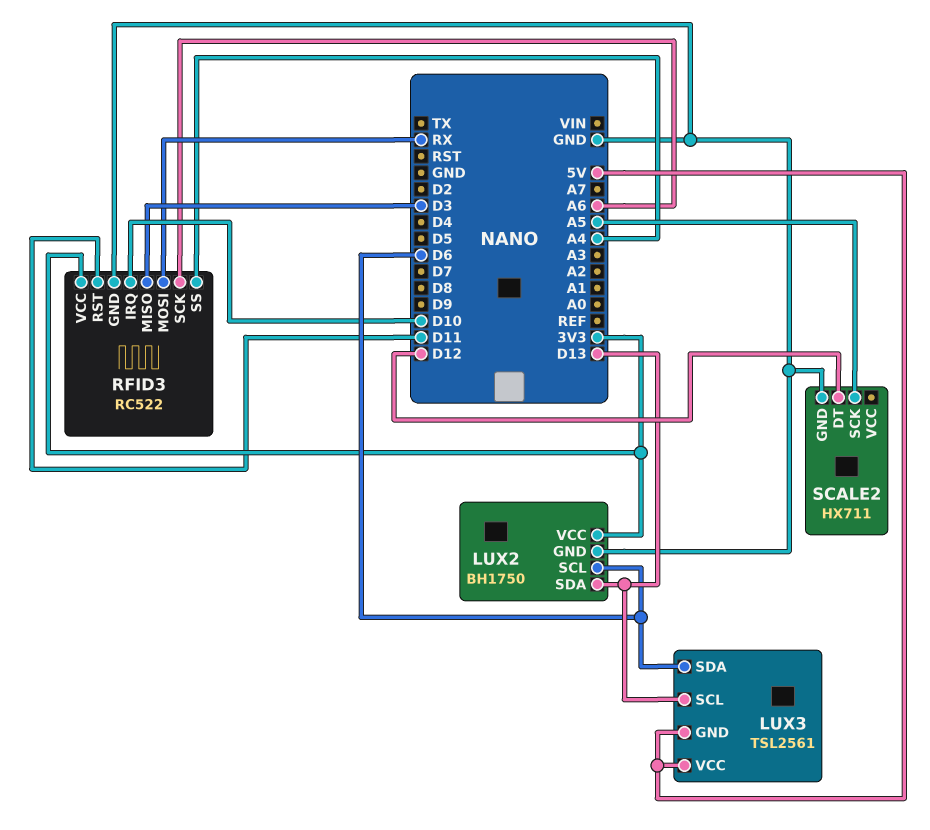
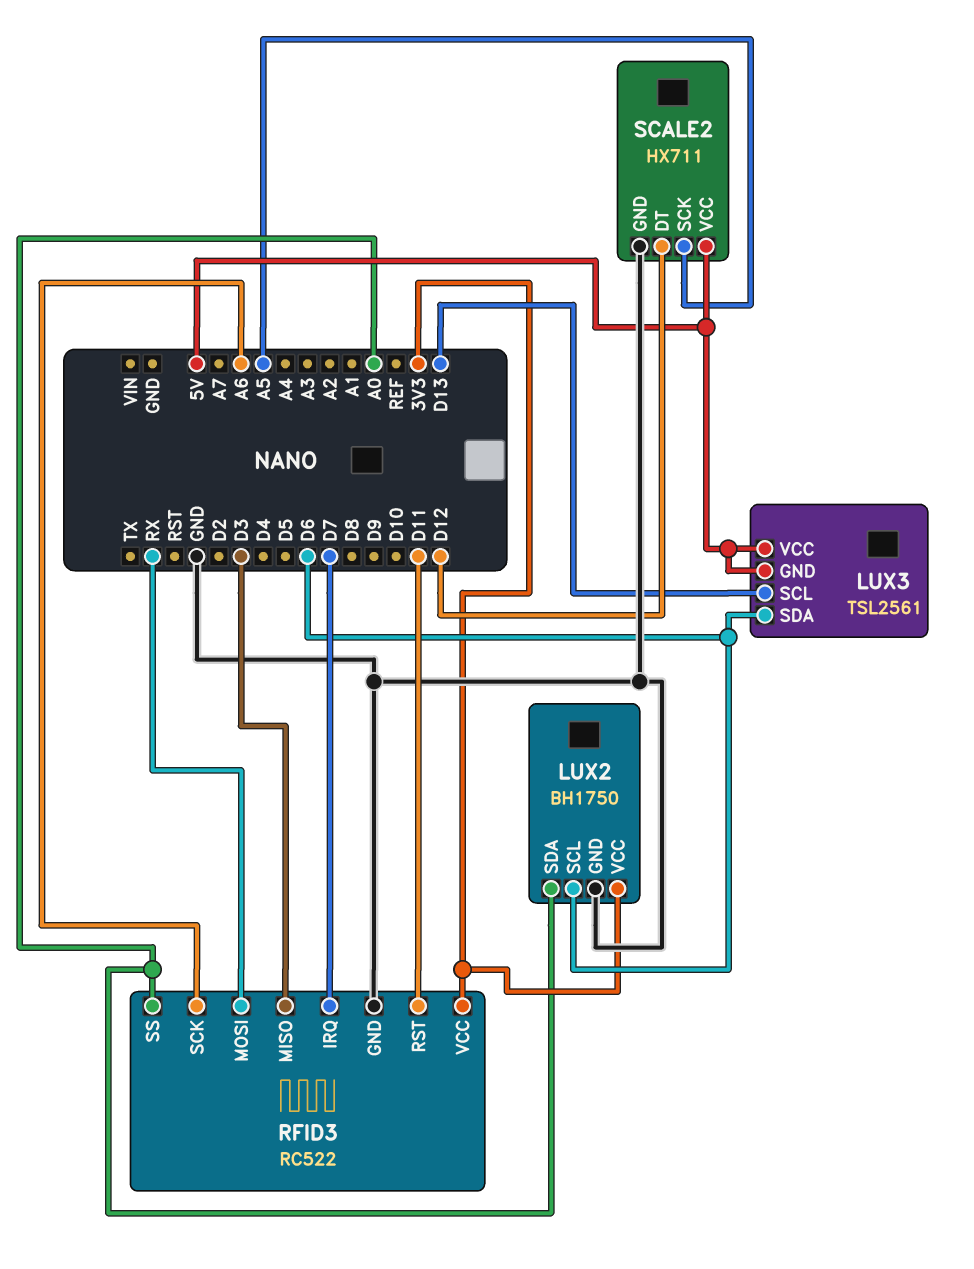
LUX2 pin SDA: D13 -> A0
RFID3 pin IRQ: D10 -> D7
RFID3 pin SS: A4 -> A0
SCALE2 pin VCC: none -> 5V

